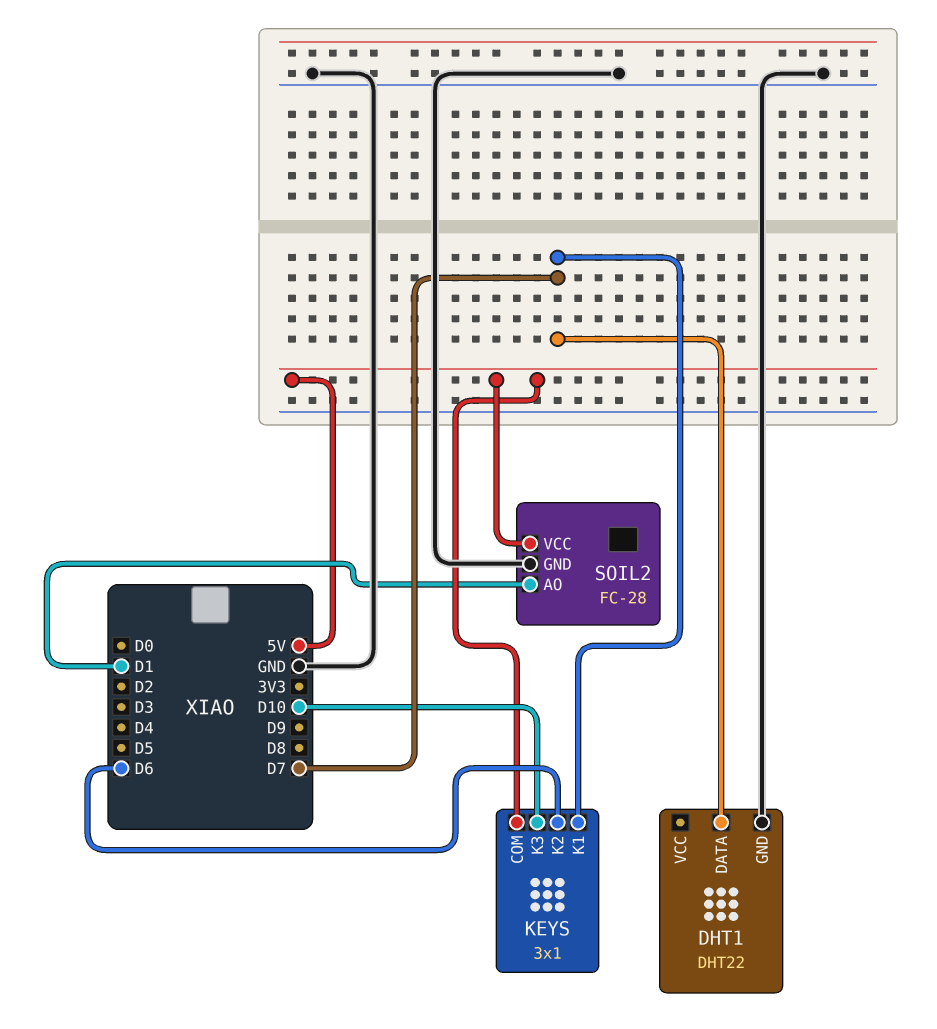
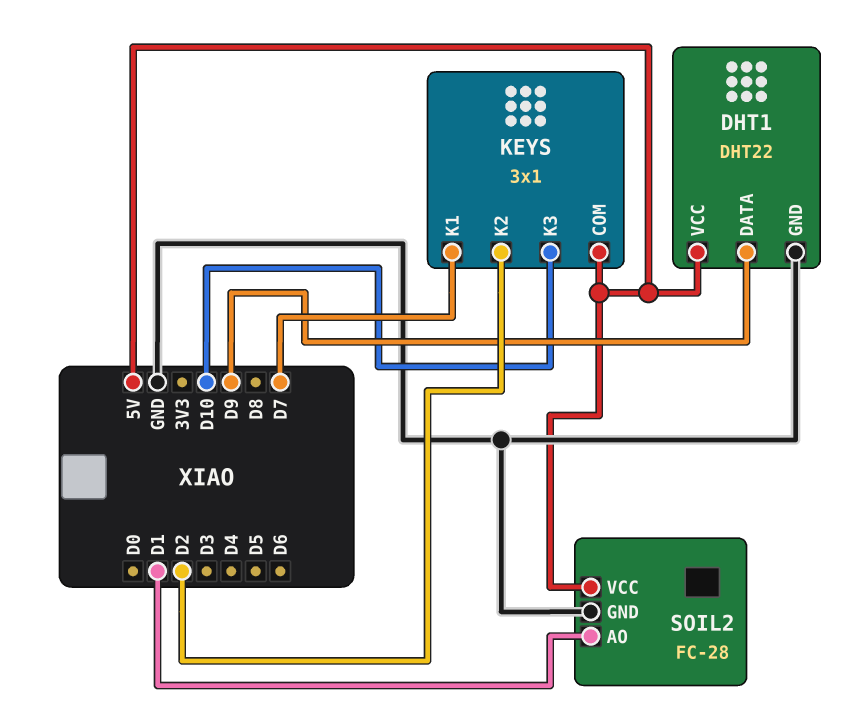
DHT1 pin DATA: D7 -> D9
DHT1 pin VCC: none -> 5V
KEYS pin K2: D6 -> D2

